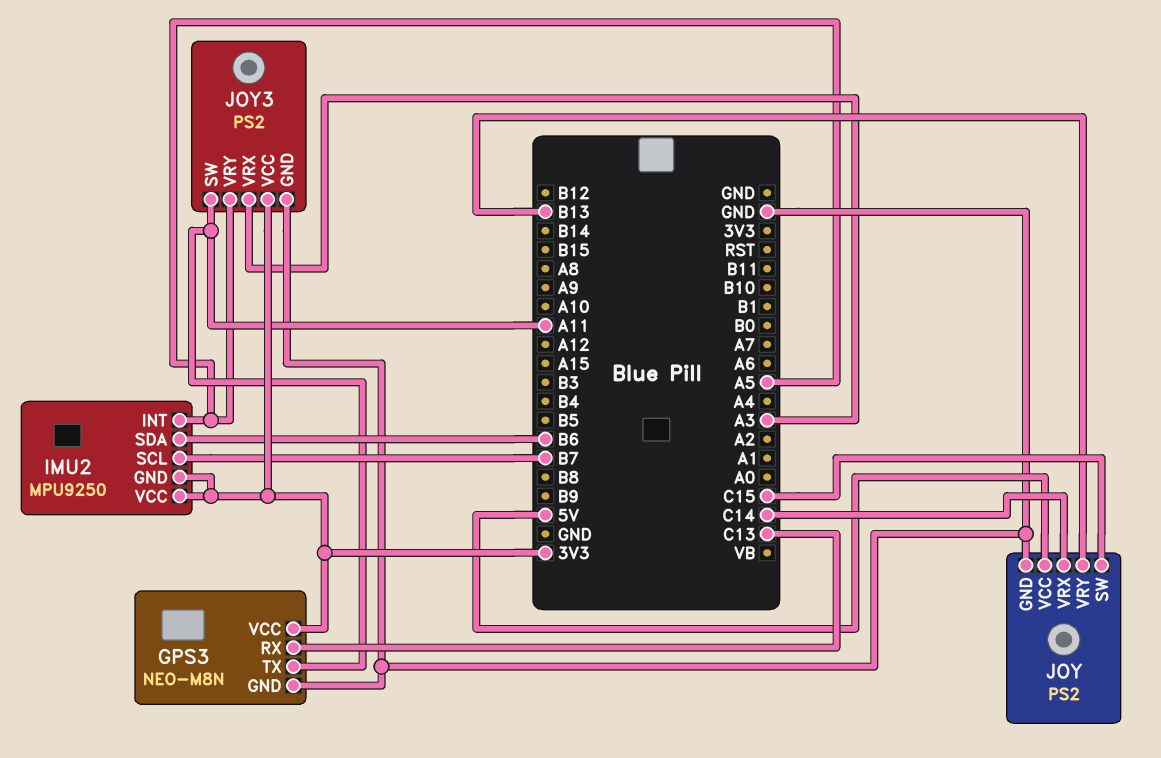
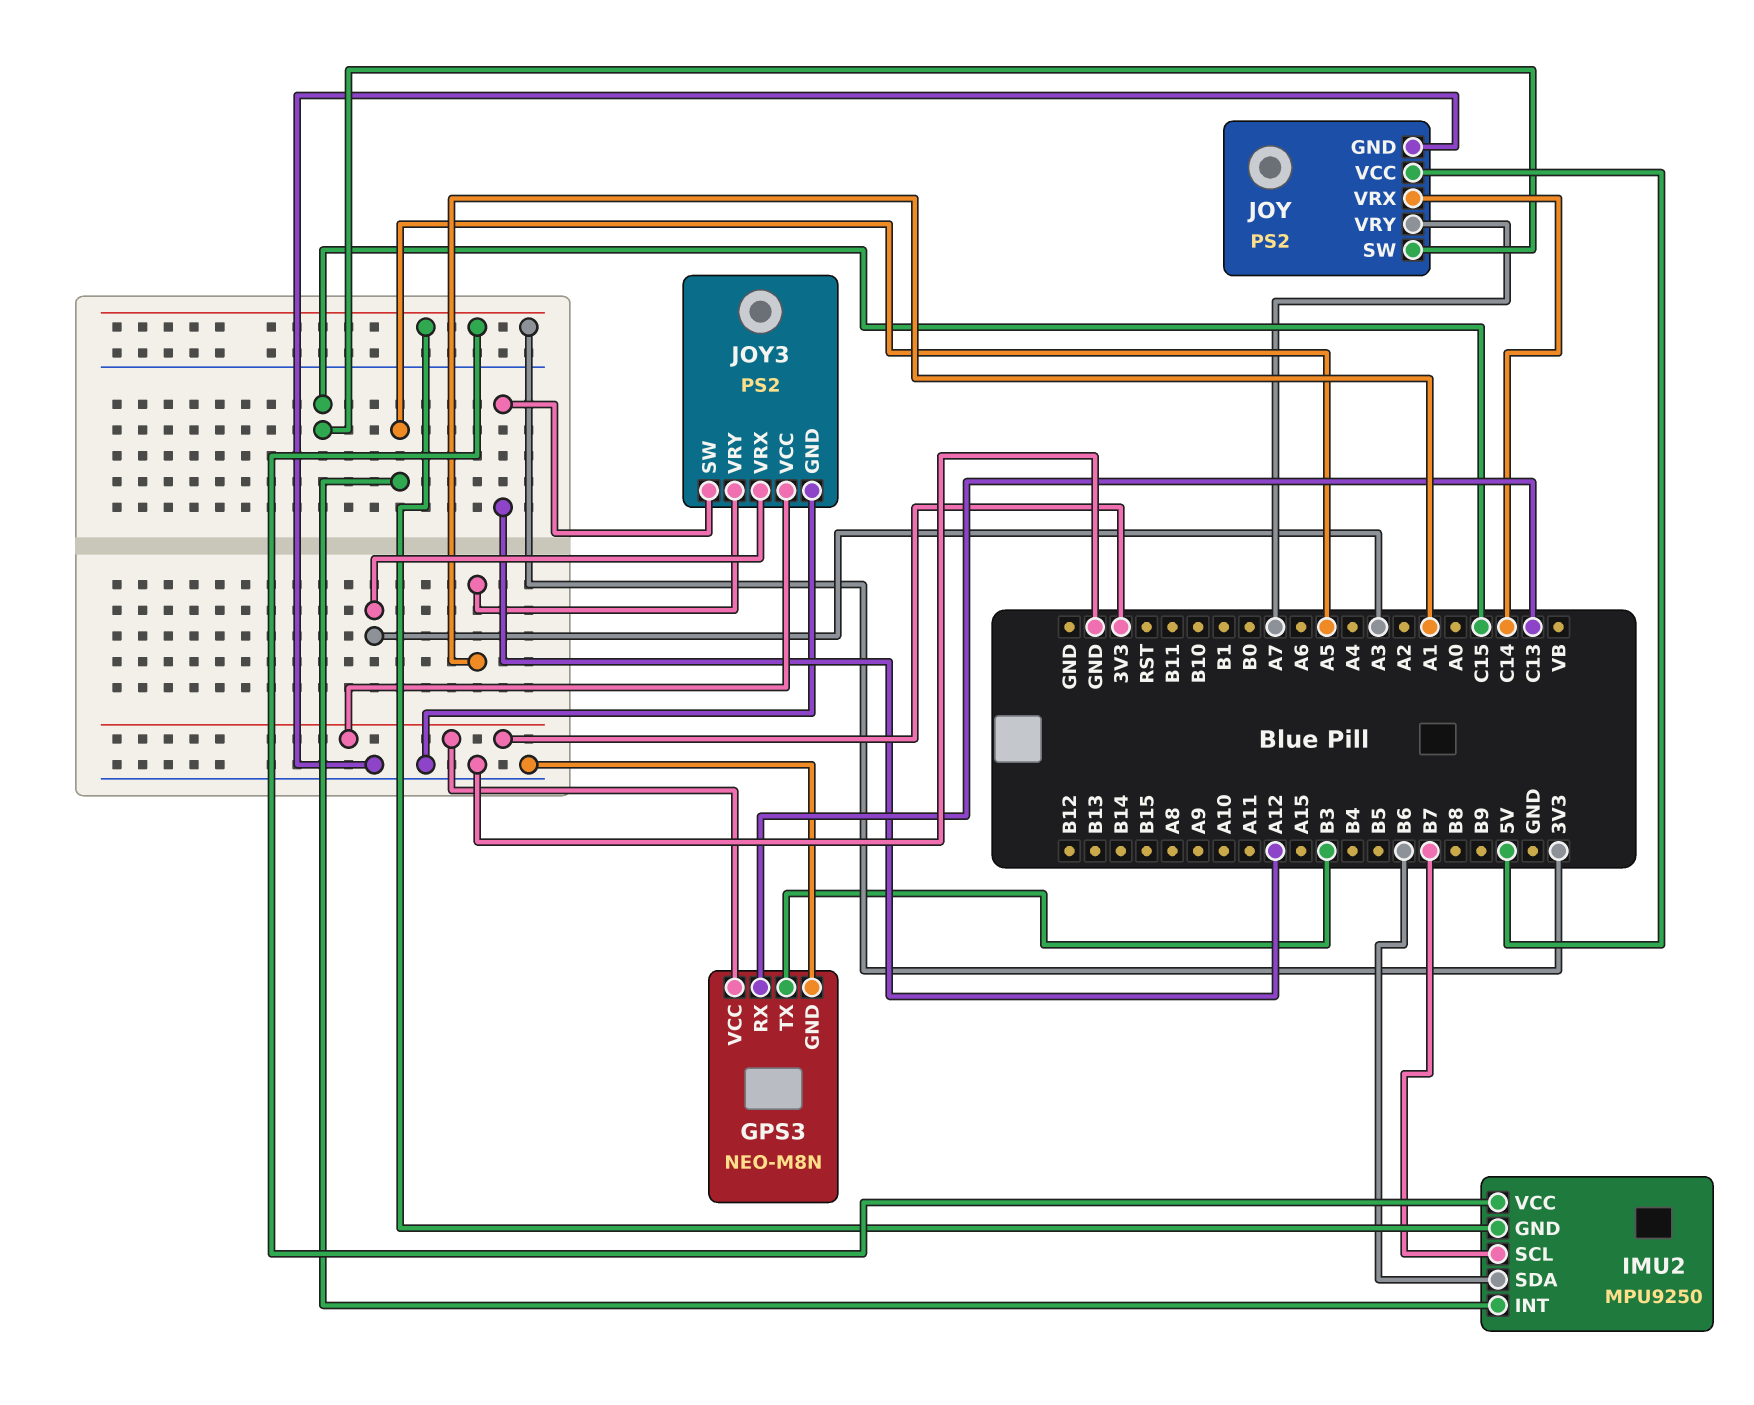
GPS3 pin TX: A11 -> B3
JOY pin VRY: B13 -> A7
JOY3 pin SW: A11 -> A12
JOY3 pin VRY: A5 -> A1

